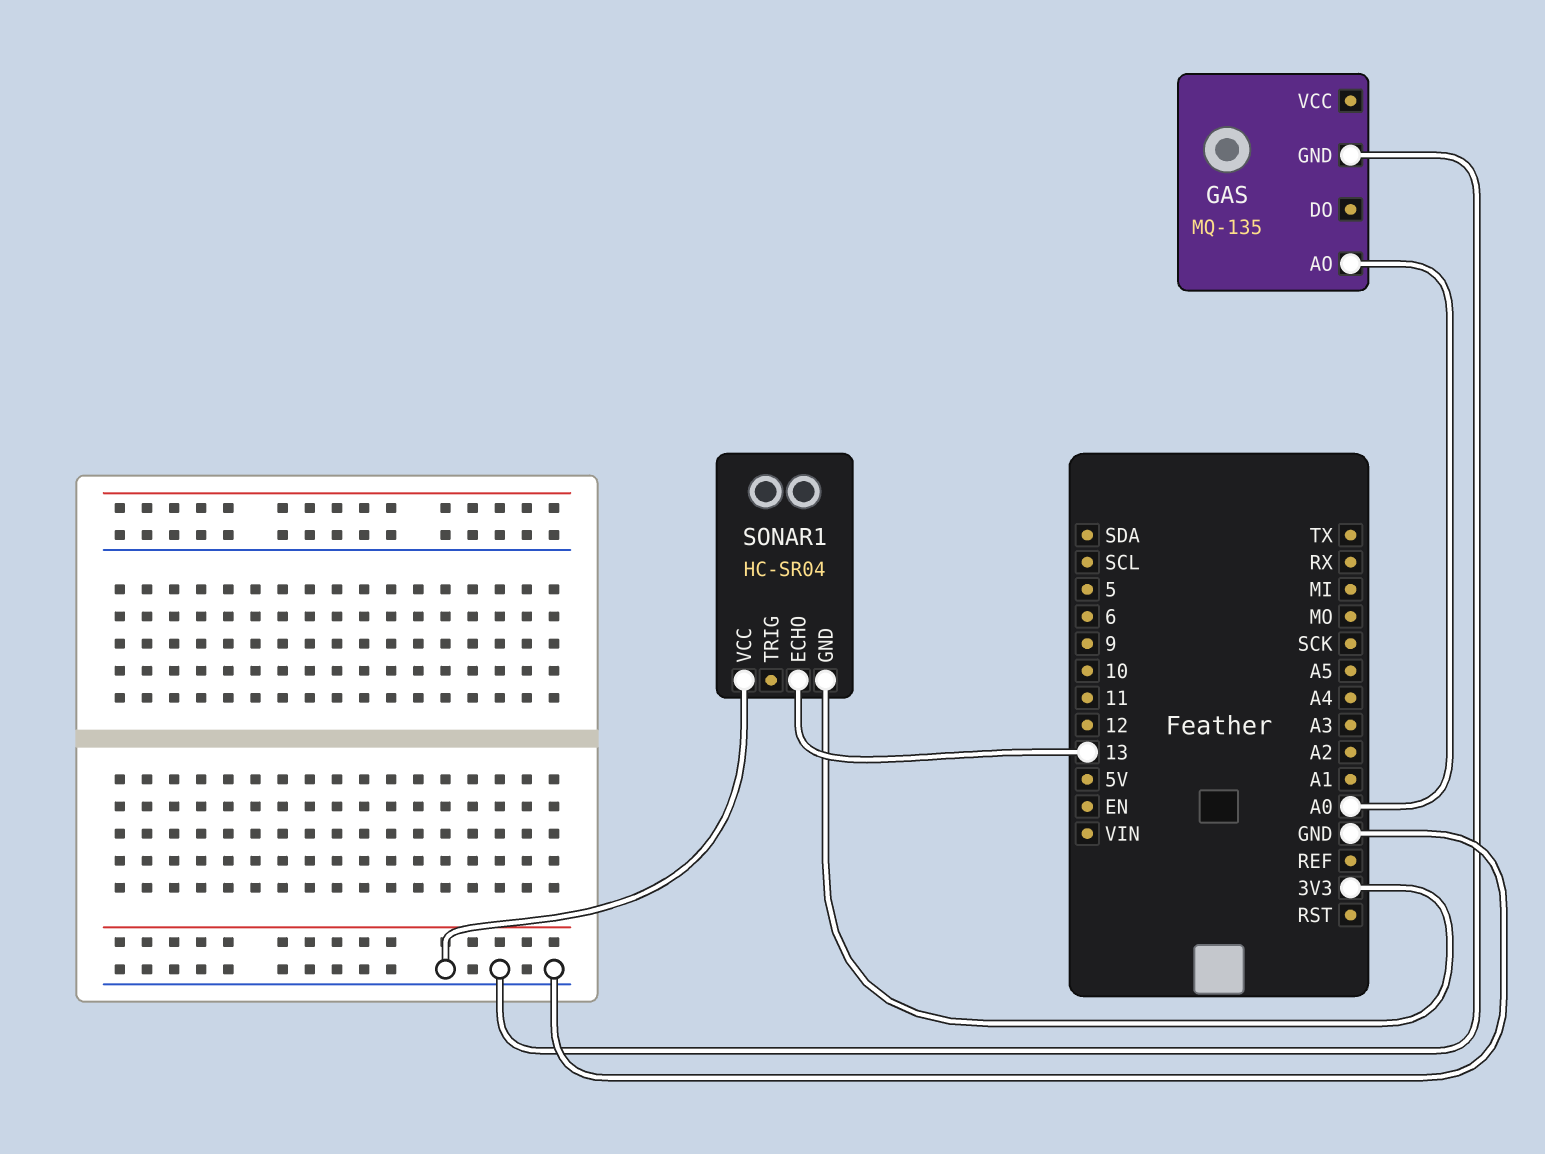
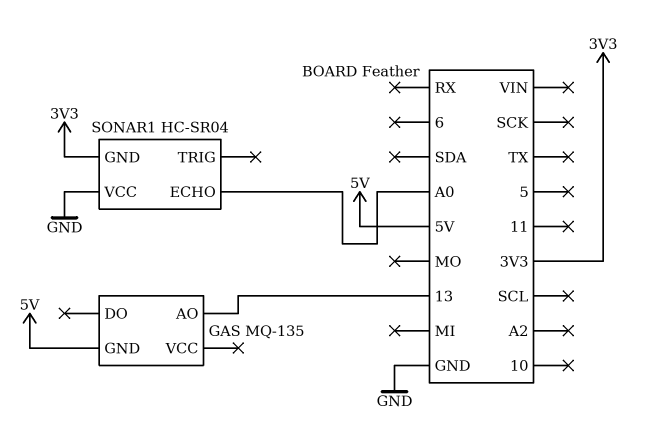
GAS pin AO: A0 -> 13
GAS pin GND: GND -> 5V
SONAR1 pin ECHO: 13 -> A0

